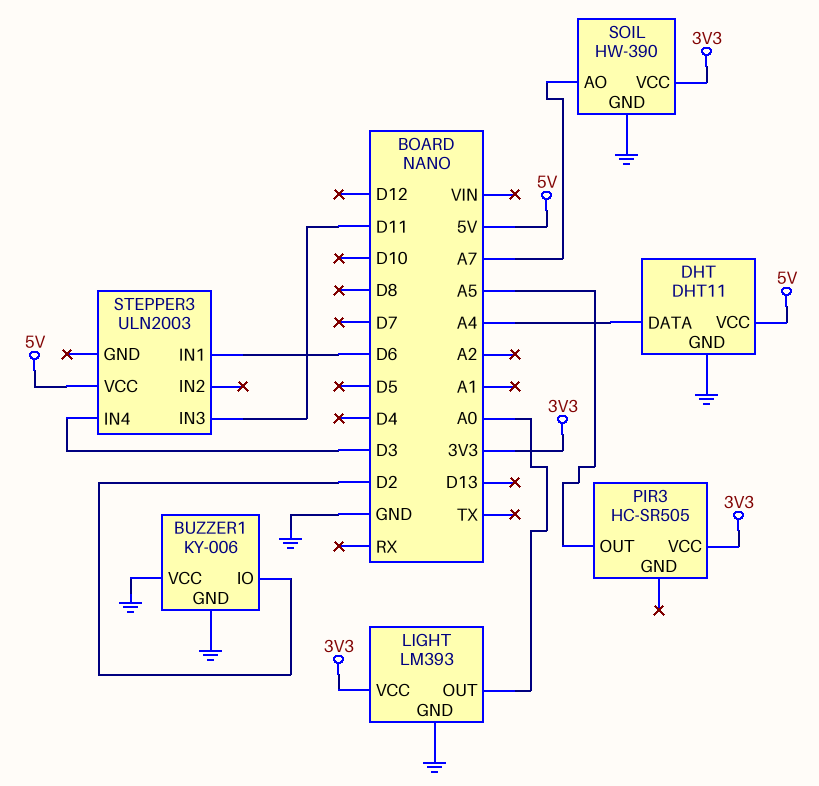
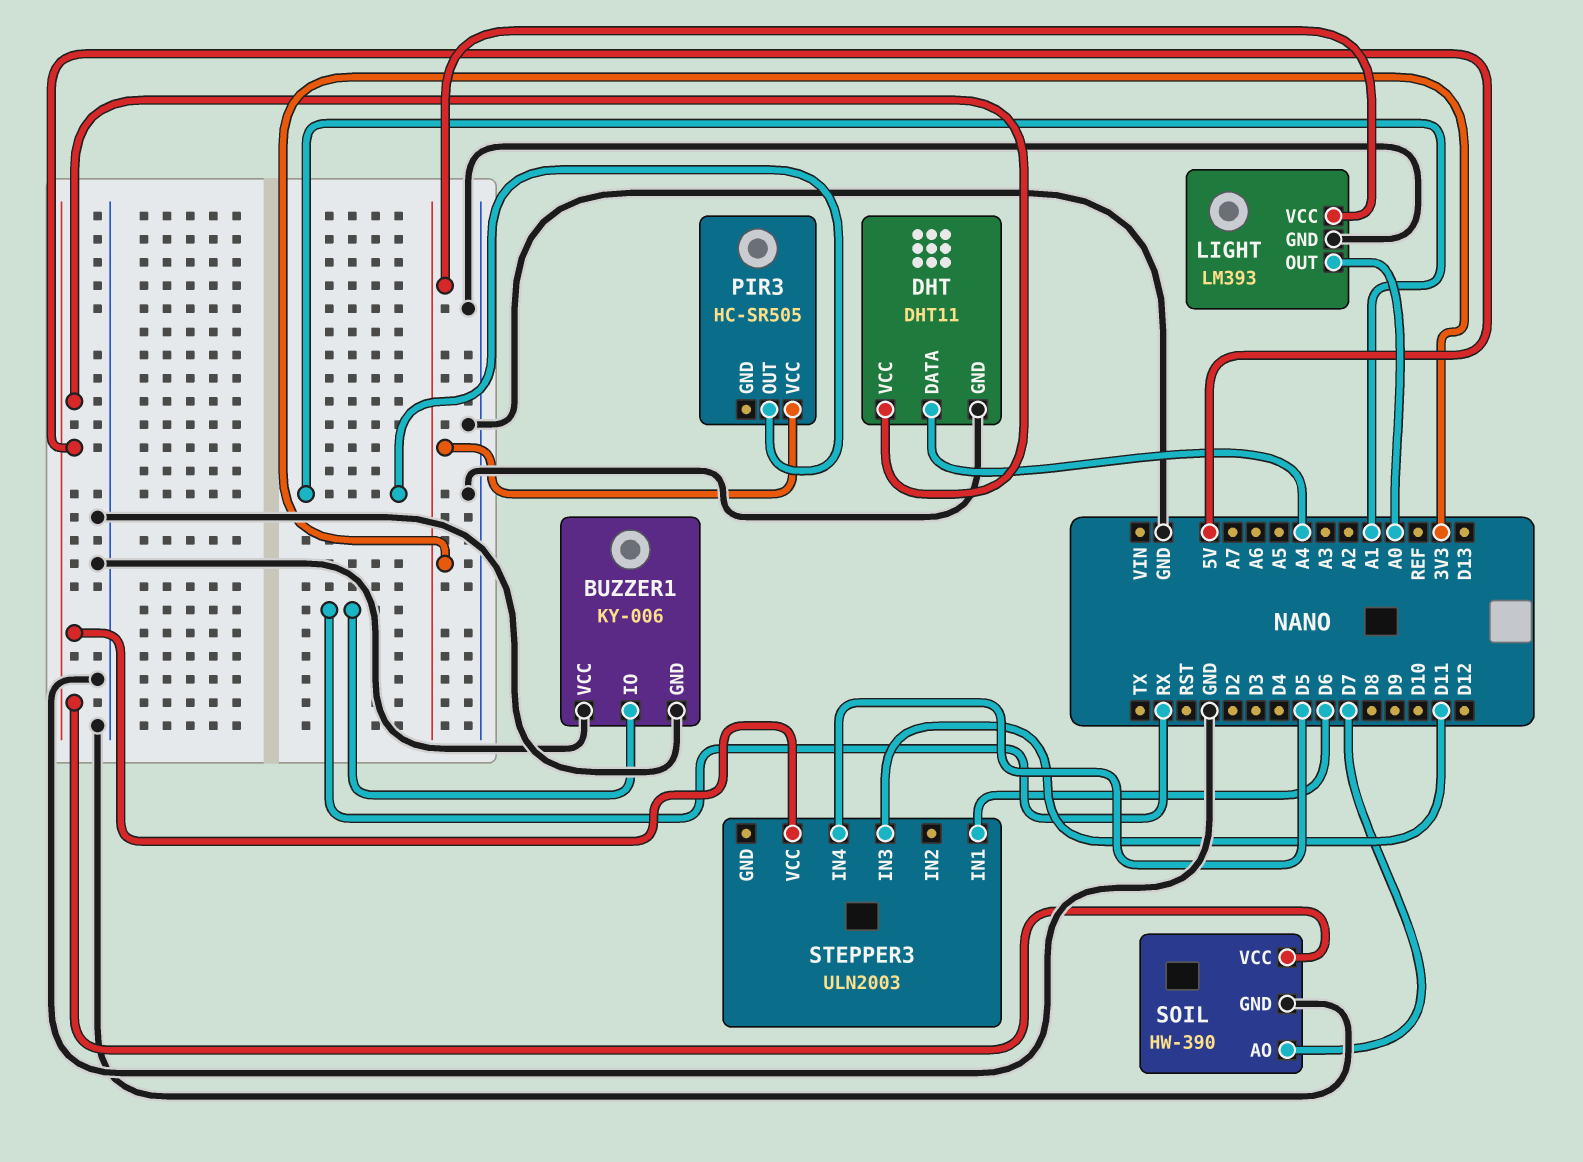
BUZZER1 pin IO: D2 -> RX
PIR3 pin OUT: A5 -> A1
SOIL pin AO: A7 -> D7
SOIL pin VCC: 3V3 -> 5V
STEPPER3 pin IN4: D3 -> D5

